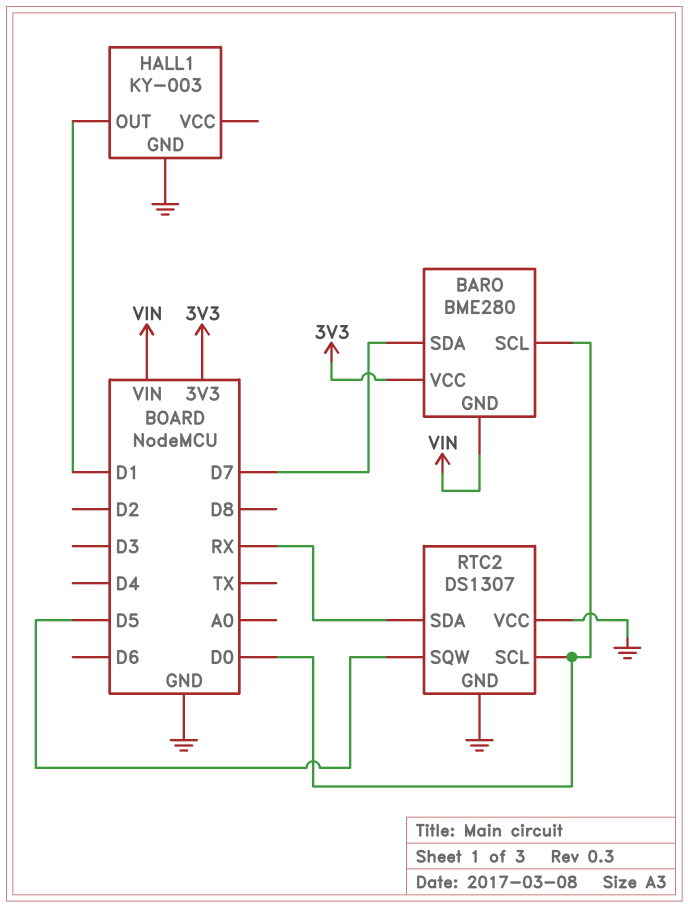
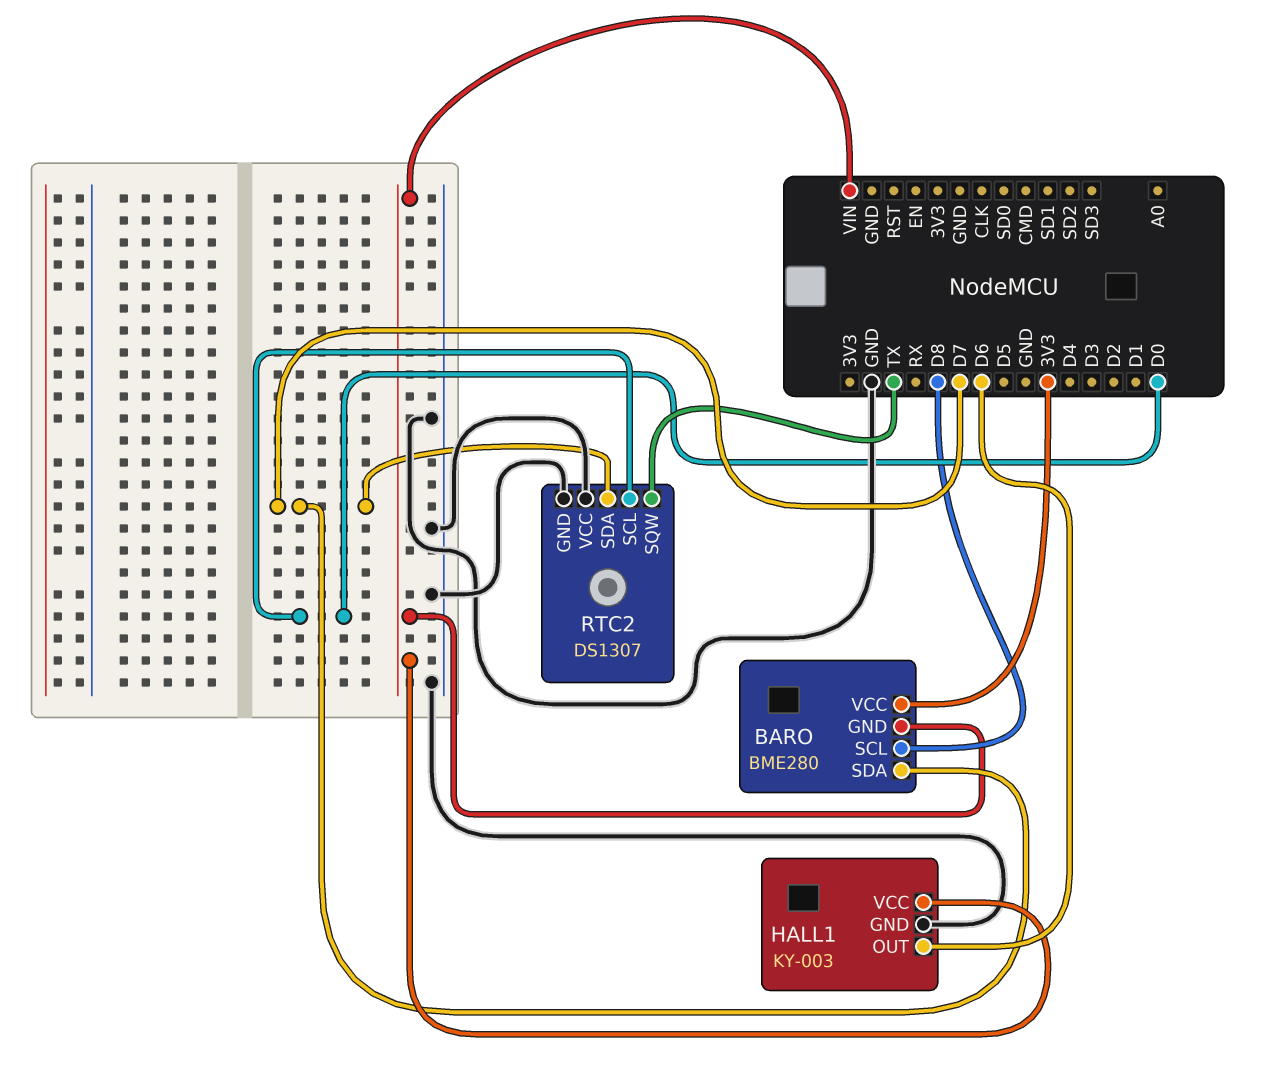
BARO pin SCL: D0 -> D8
HALL1 pin OUT: D1 -> D6
HALL1 pin VCC: none -> VIN
RTC2 pin SDA: RX -> D7
RTC2 pin SQW: D5 -> TX

